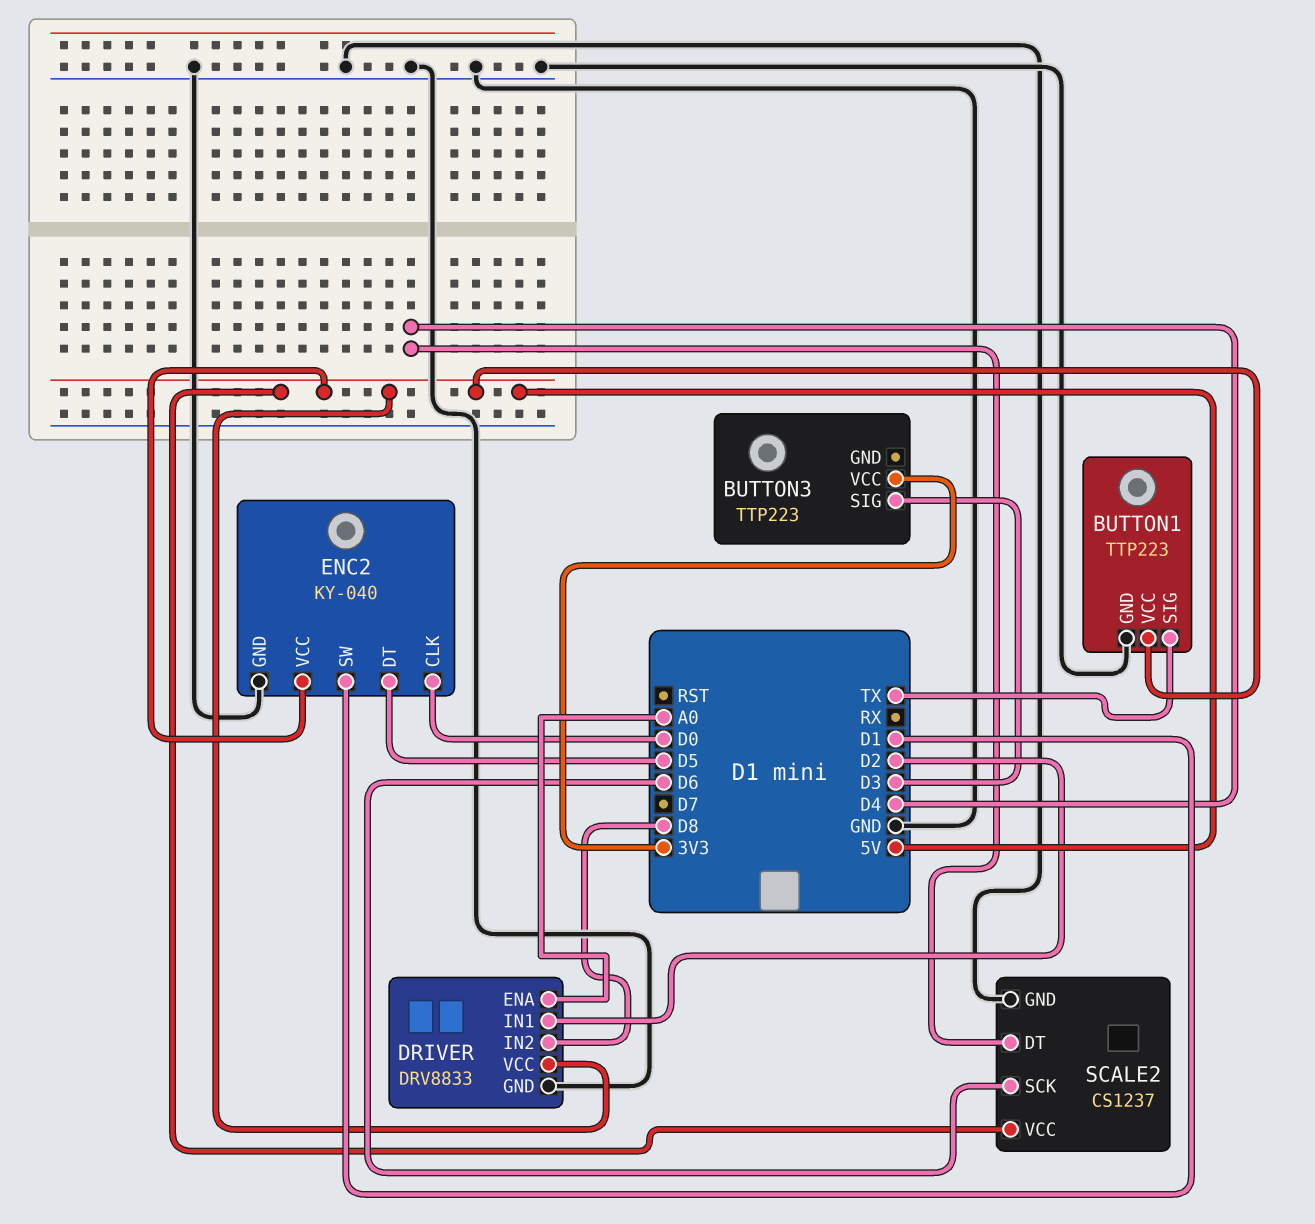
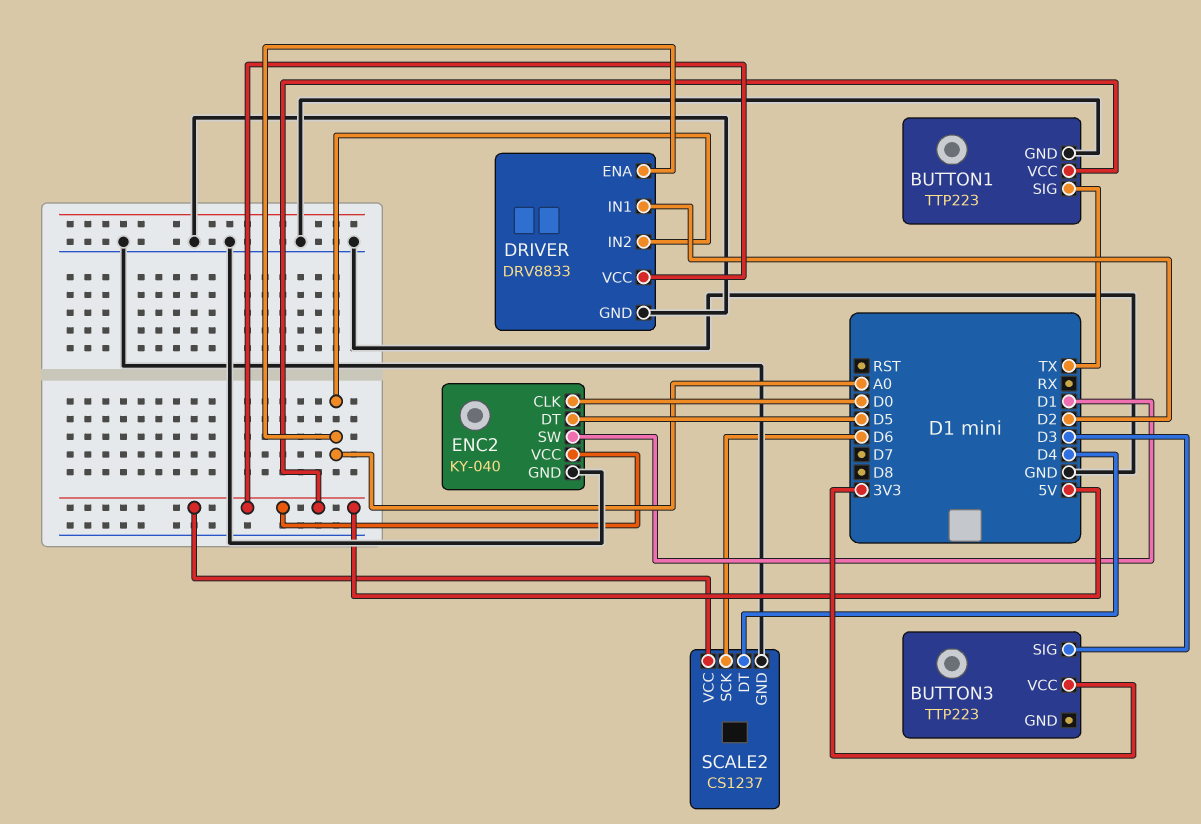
DRIVER pin IN2: D8 -> A0

